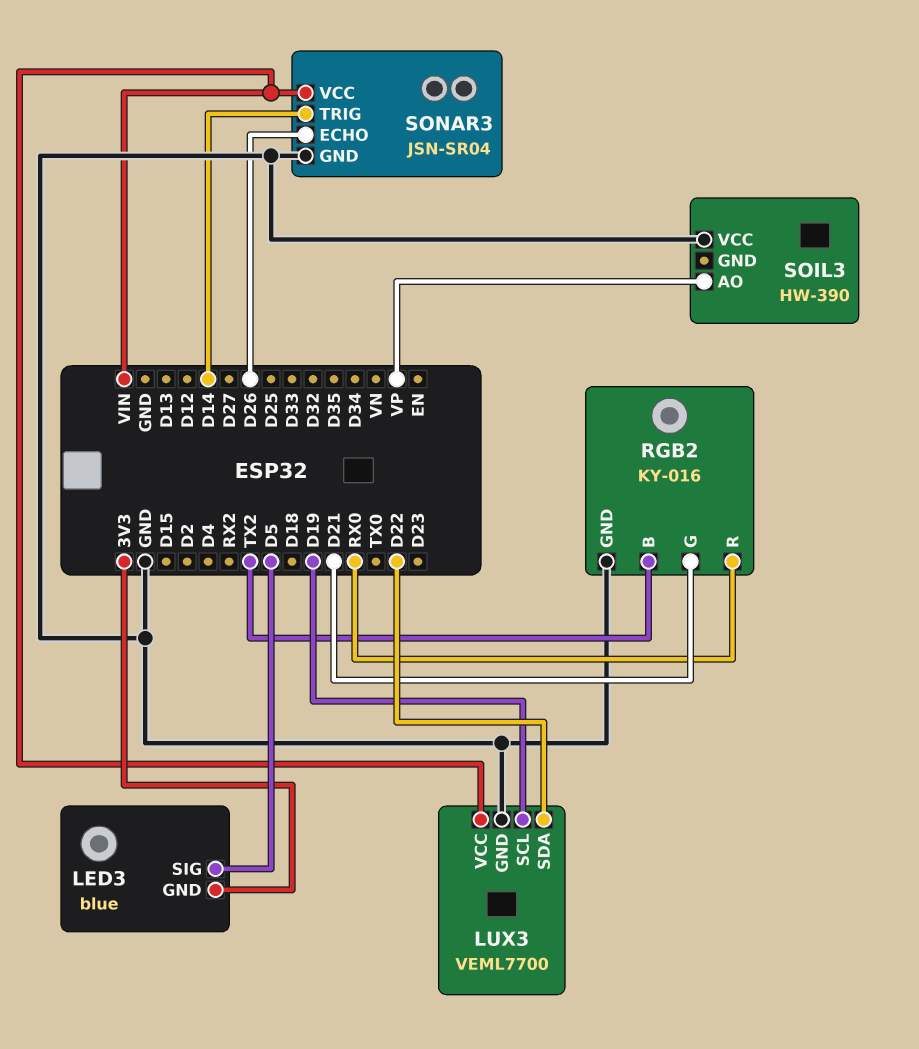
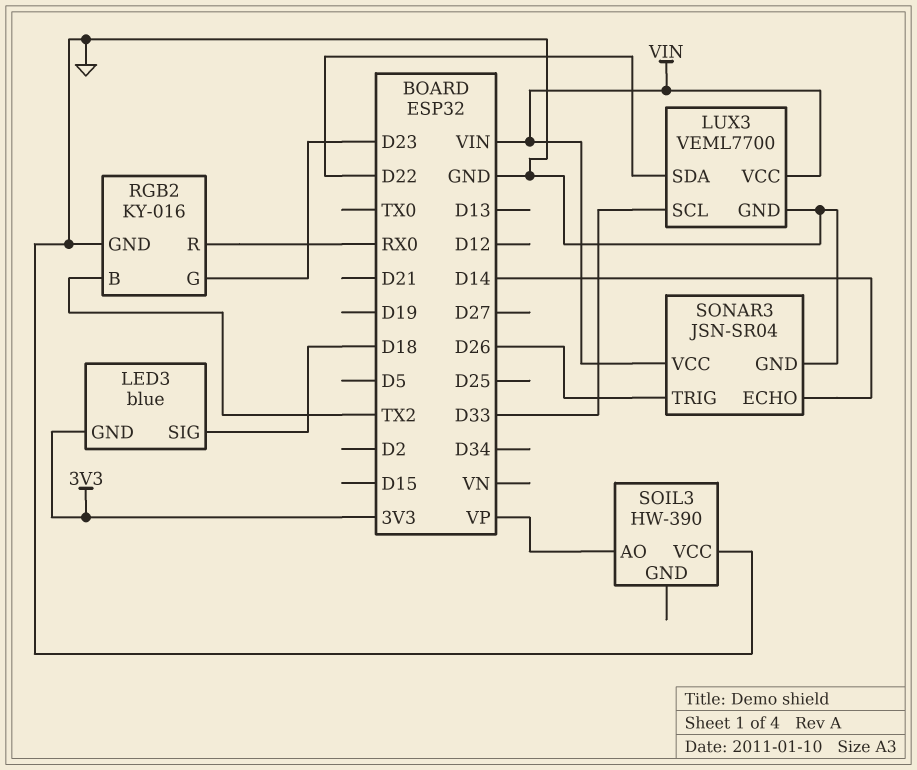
LED3 pin SIG: D5 -> D18
LUX3 pin SCL: D19 -> D33
RGB2 pin G: D21 -> D23
SONAR3 pin ECHO: D26 -> D14
SONAR3 pin TRIG: D14 -> D26

